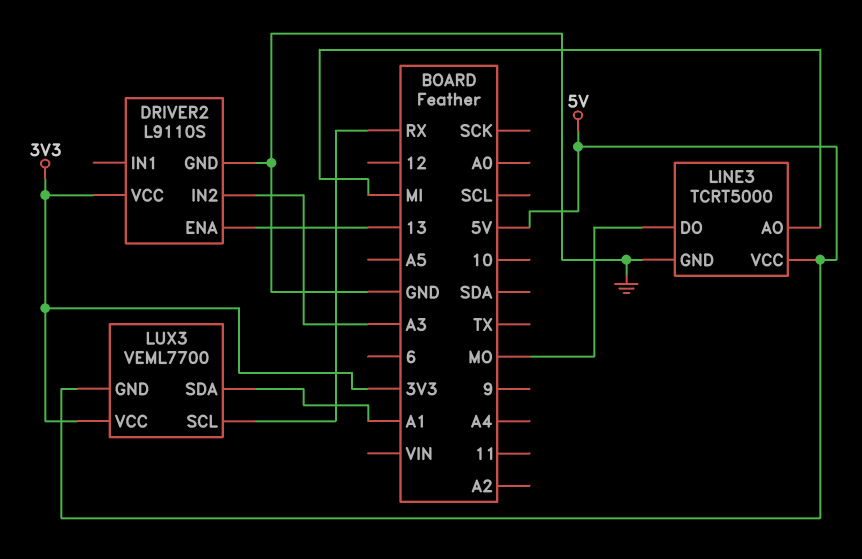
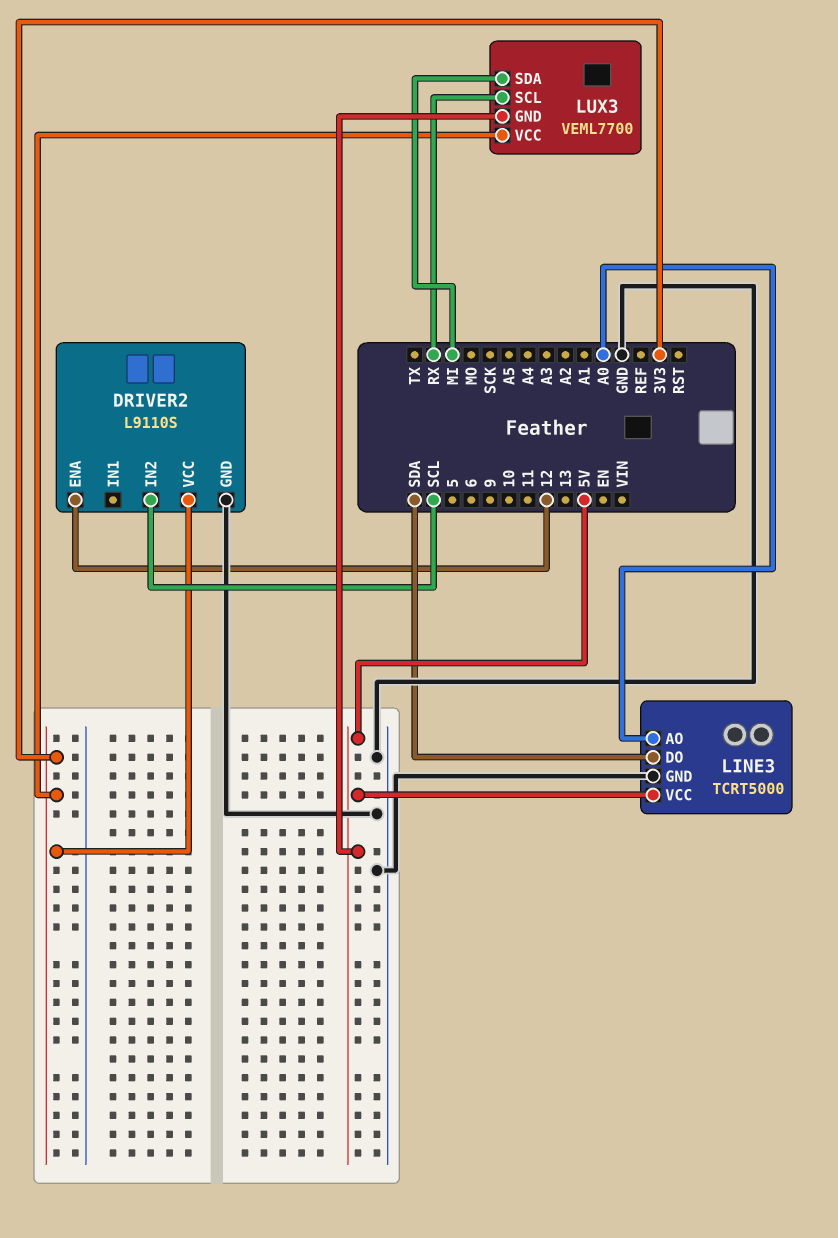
DRIVER2 pin ENA: 13 -> 12
DRIVER2 pin IN2: A3 -> SCL
LINE3 pin AO: MI -> A0
LINE3 pin DO: MO -> SDA
LUX3 pin SDA: A1 -> MI

